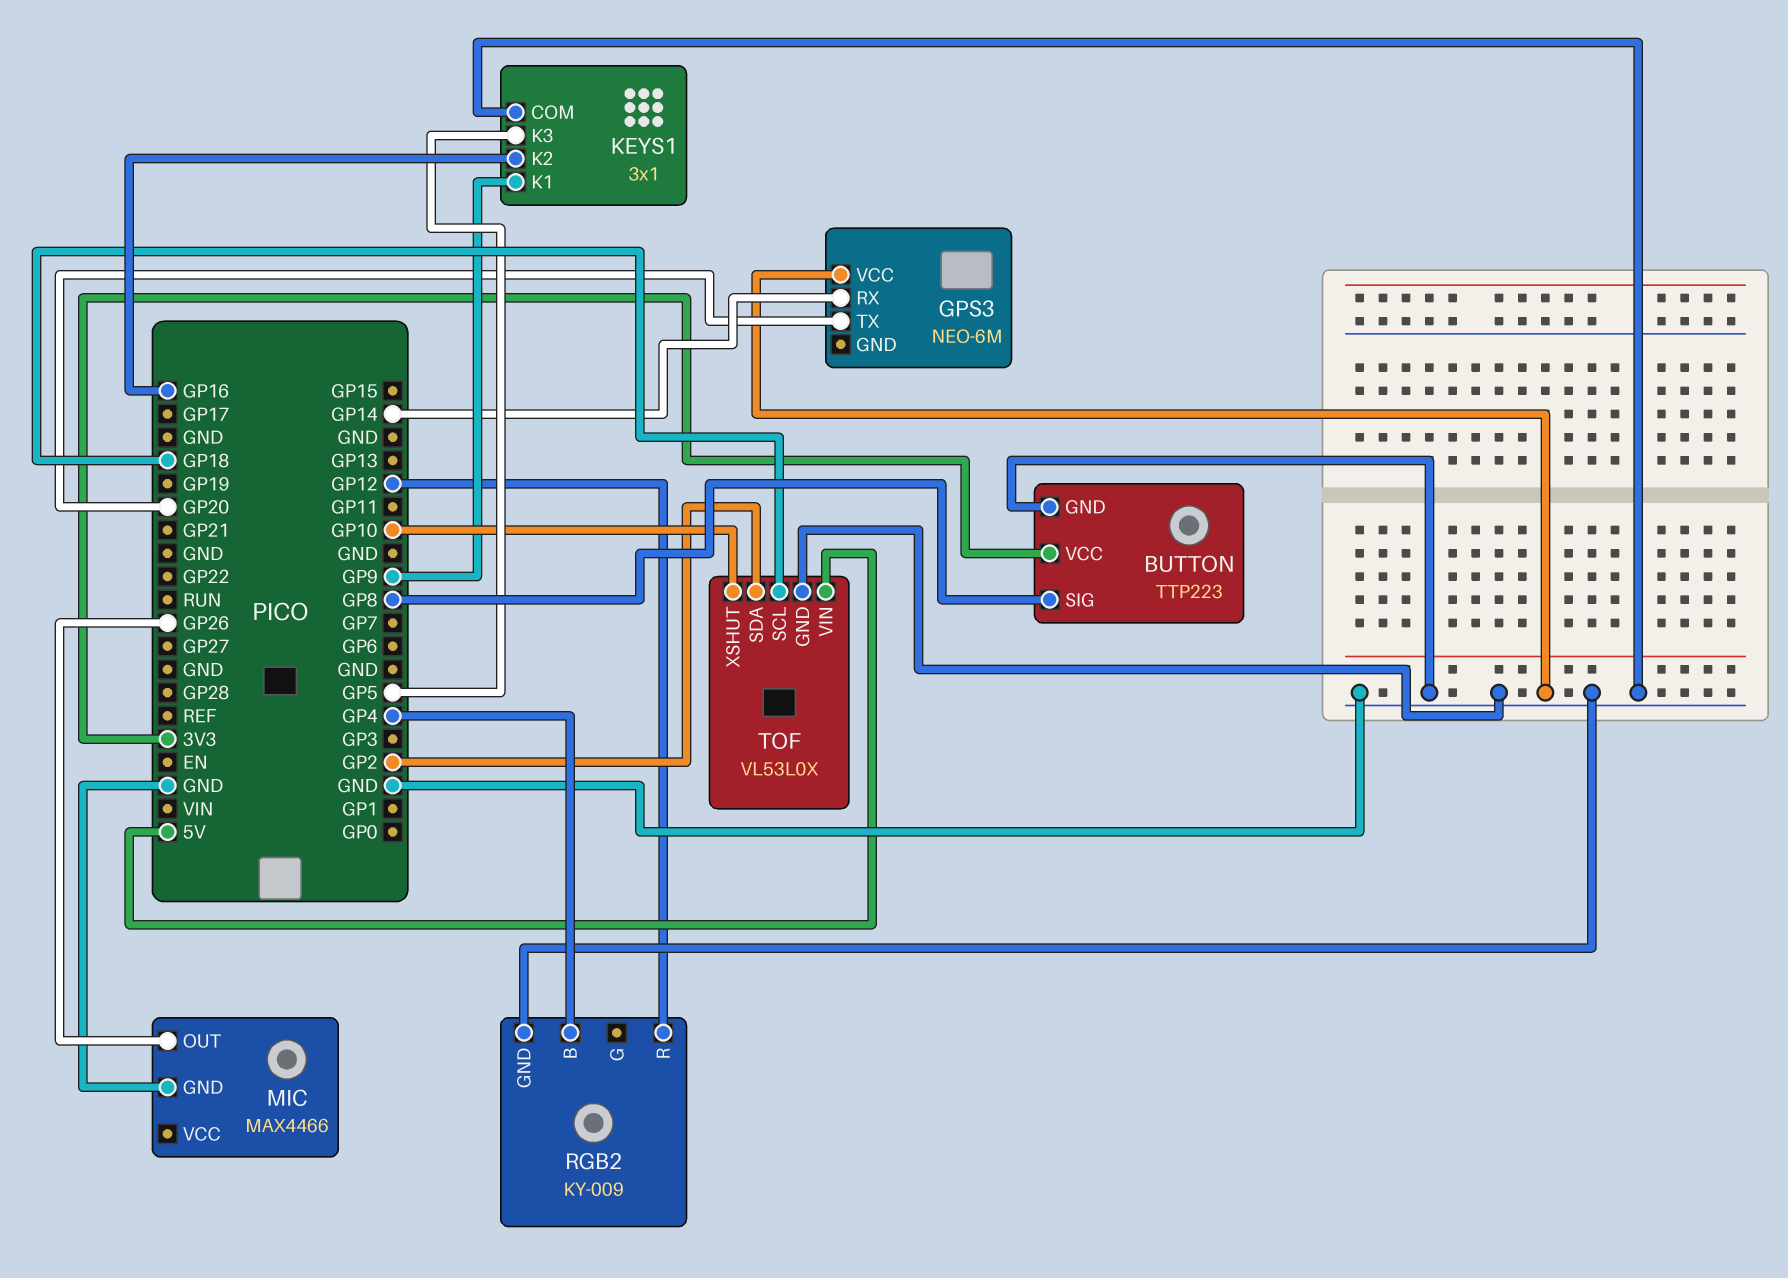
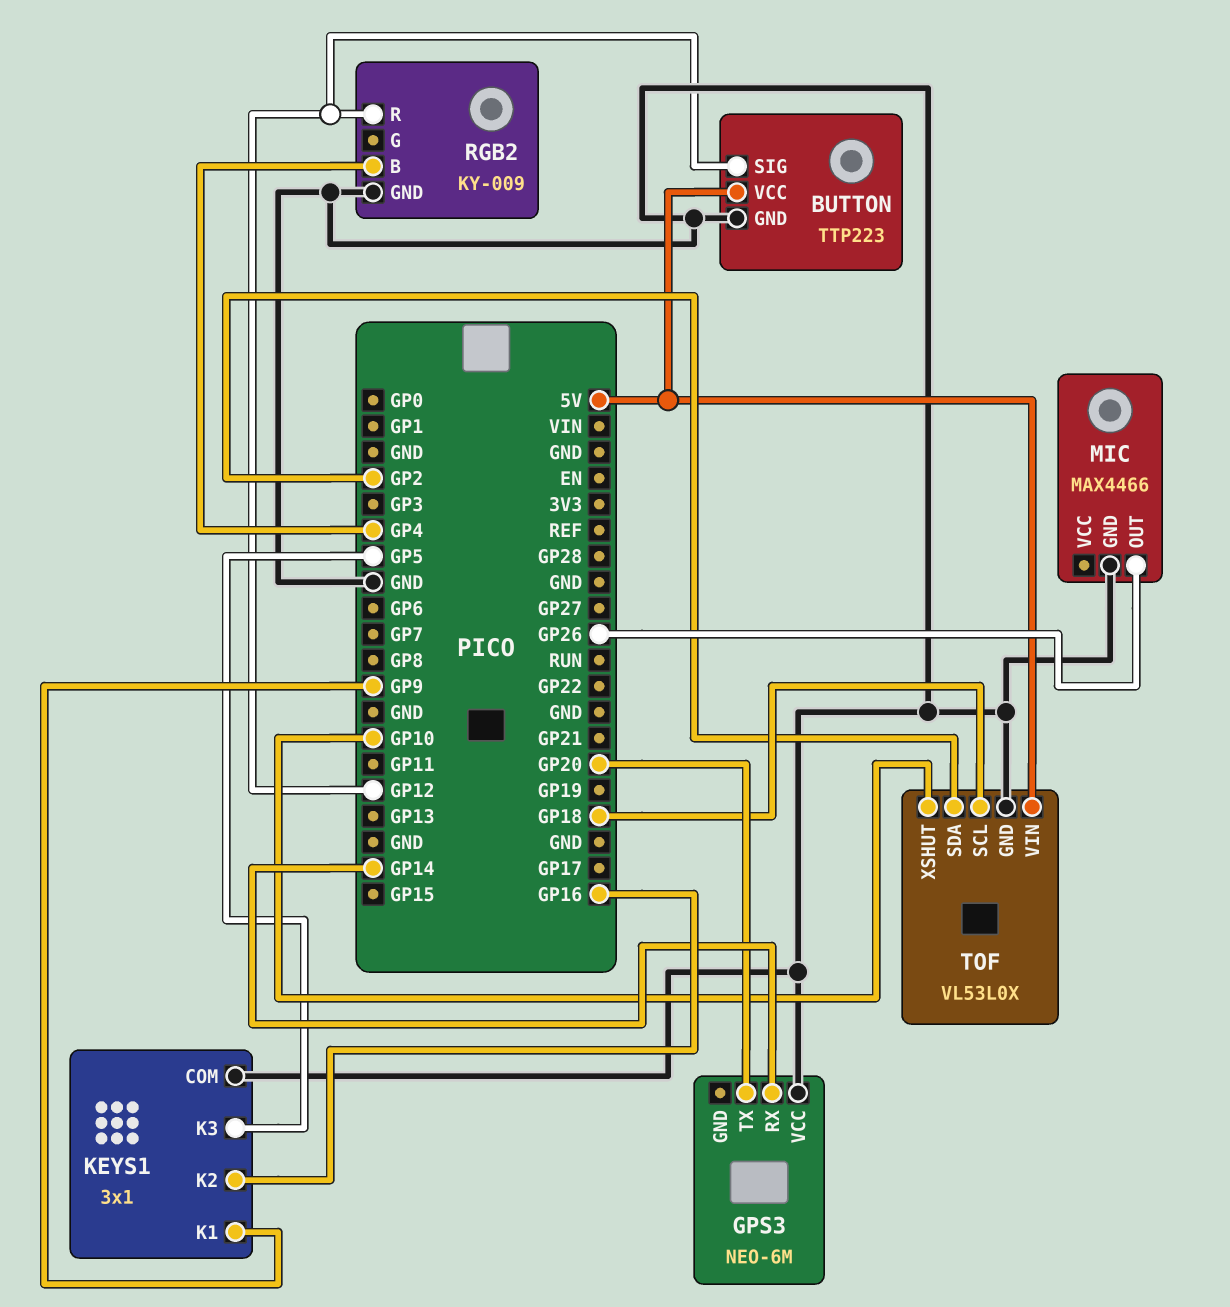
BUTTON pin SIG: GP8 -> GP12
BUTTON pin VCC: 3V3 -> 5V

